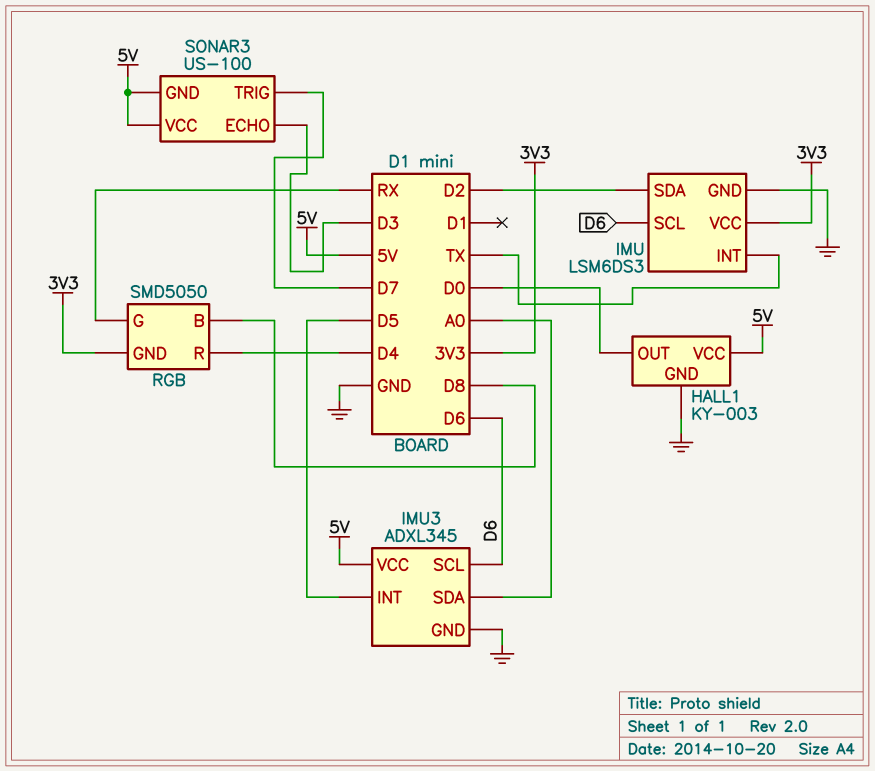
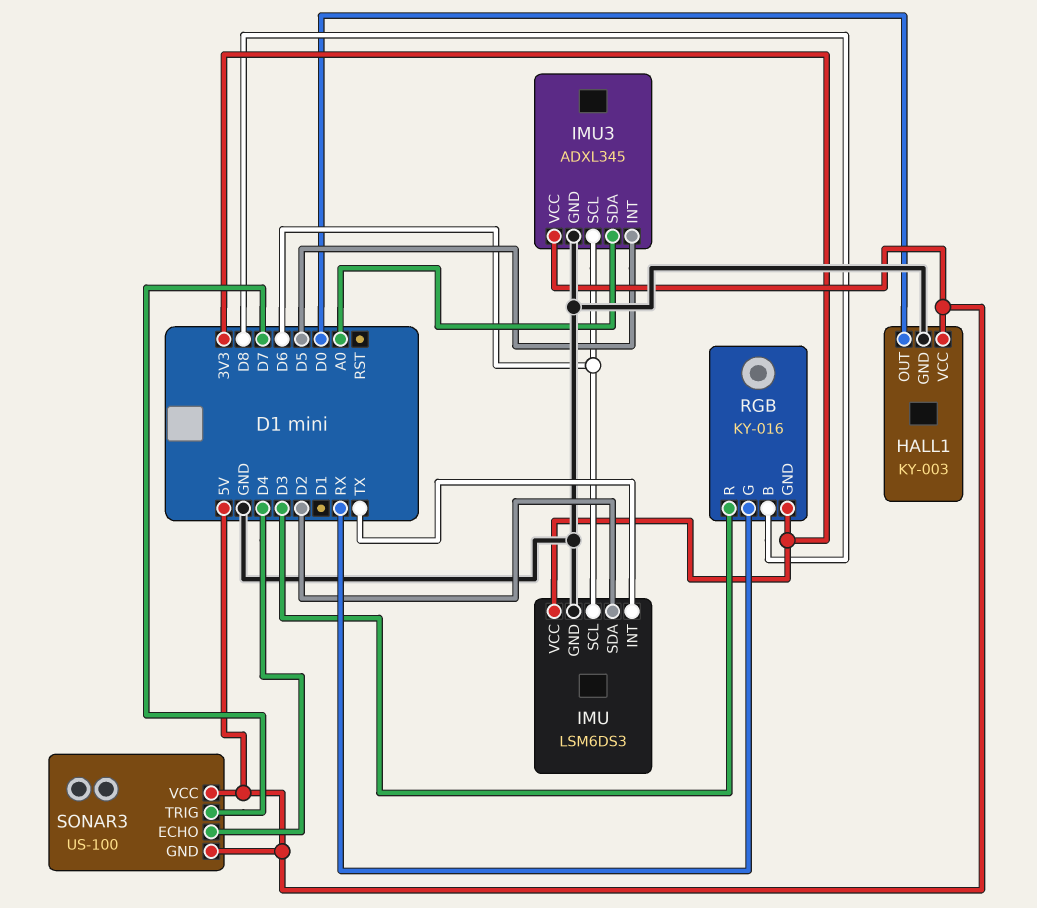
RGB: SMD5050 -> KY-016
RGB pin R: D4 -> D3
SONAR3 pin ECHO: D3 -> D4

